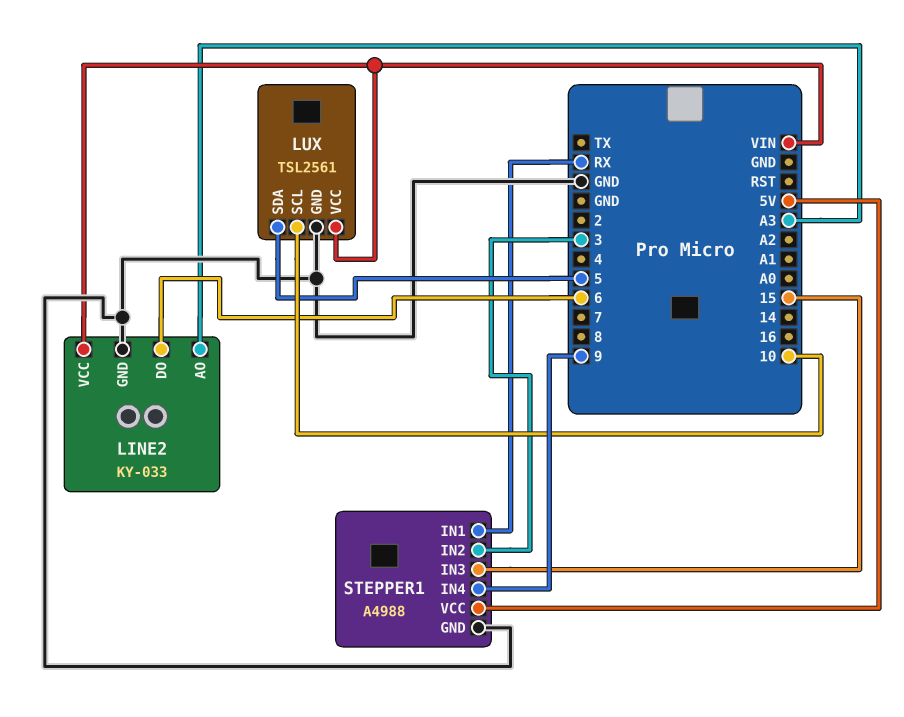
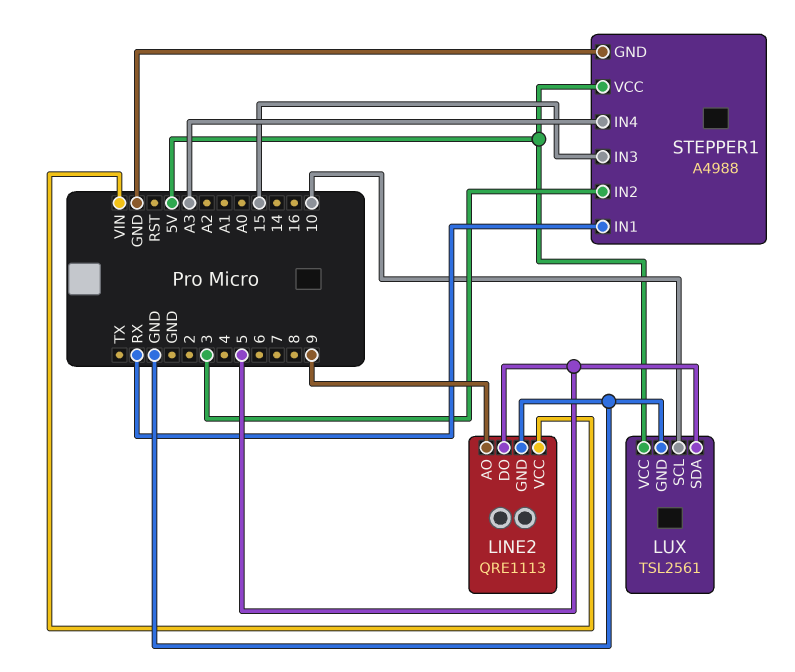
LINE2: KY-033 -> QRE1113
LINE2 pin AO: A3 -> 9
LINE2 pin DO: 6 -> 5
LUX pin VCC: VIN -> 5V
STEPPER1 pin IN4: 9 -> A3

